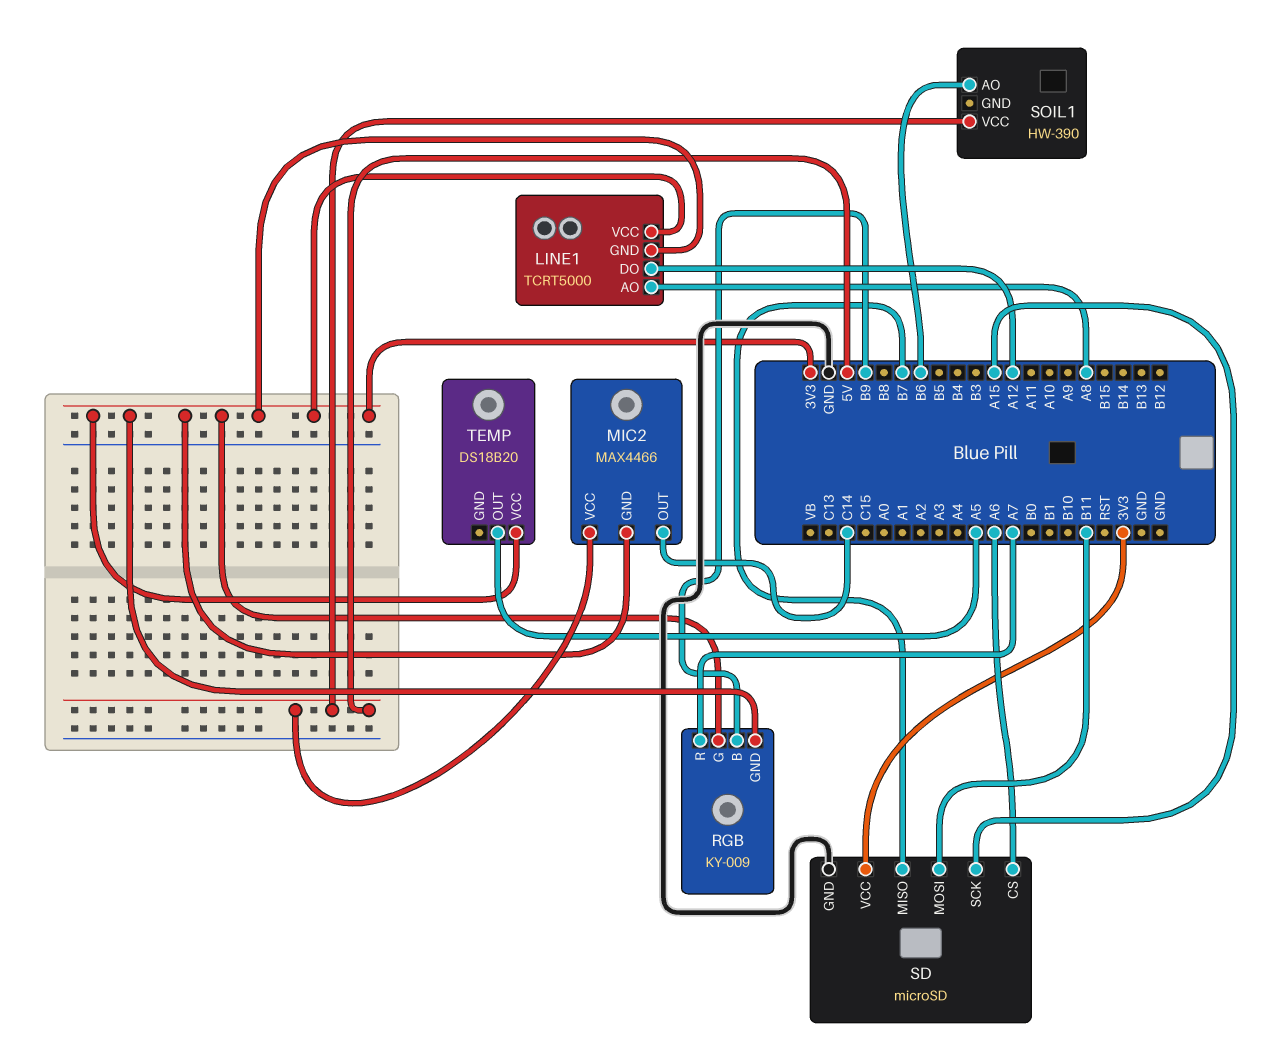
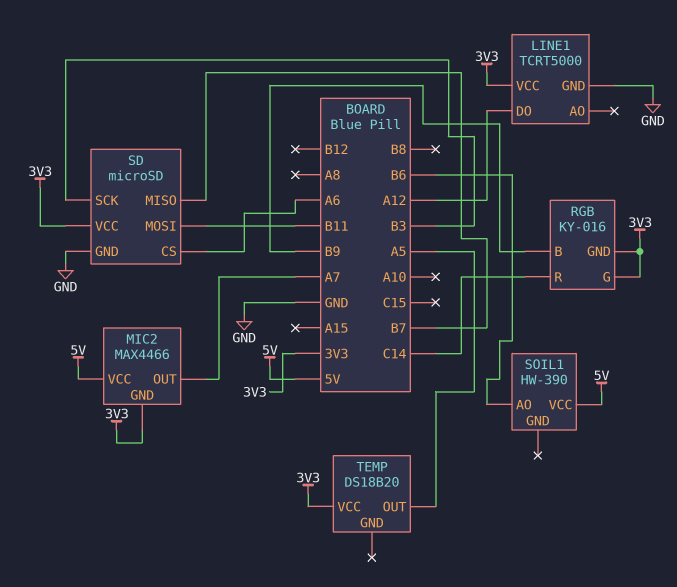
LINE1 pin AO: A8 -> none
LINE1 pin GND: 3V3 -> GND
MIC2 pin OUT: C14 -> A7
RGB: KY-009 -> KY-016
RGB pin R: A7 -> C14
SD pin SCK: A15 -> B3

